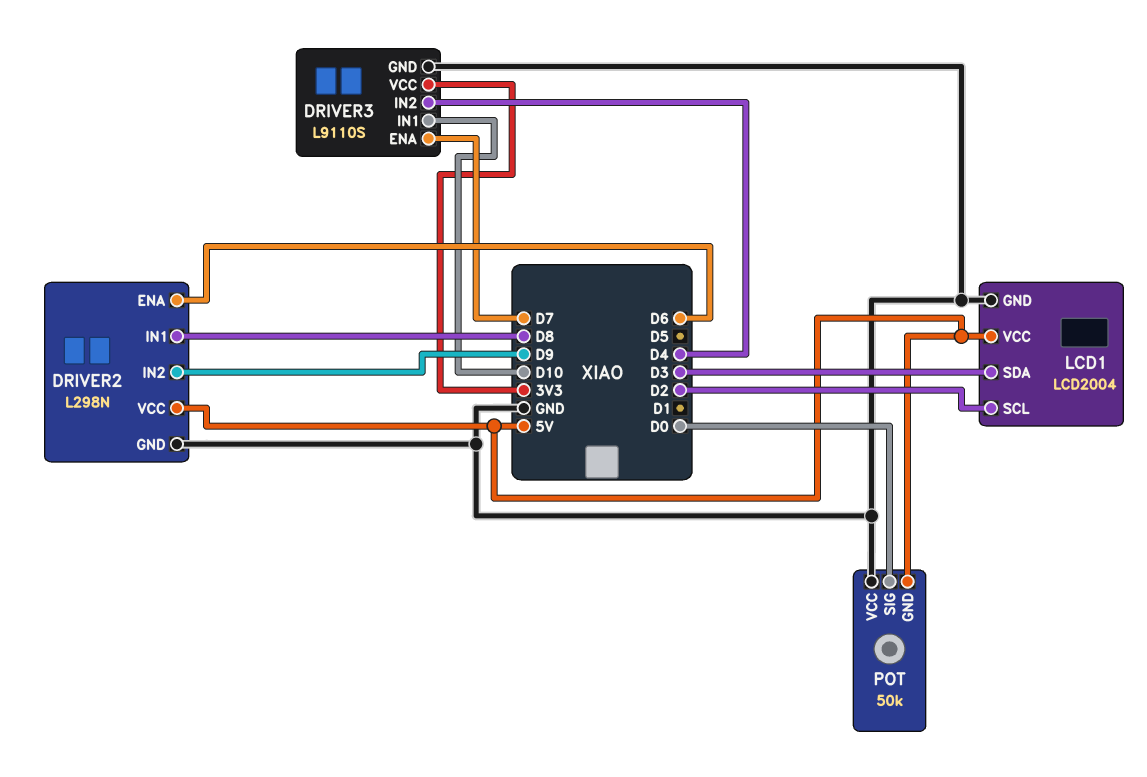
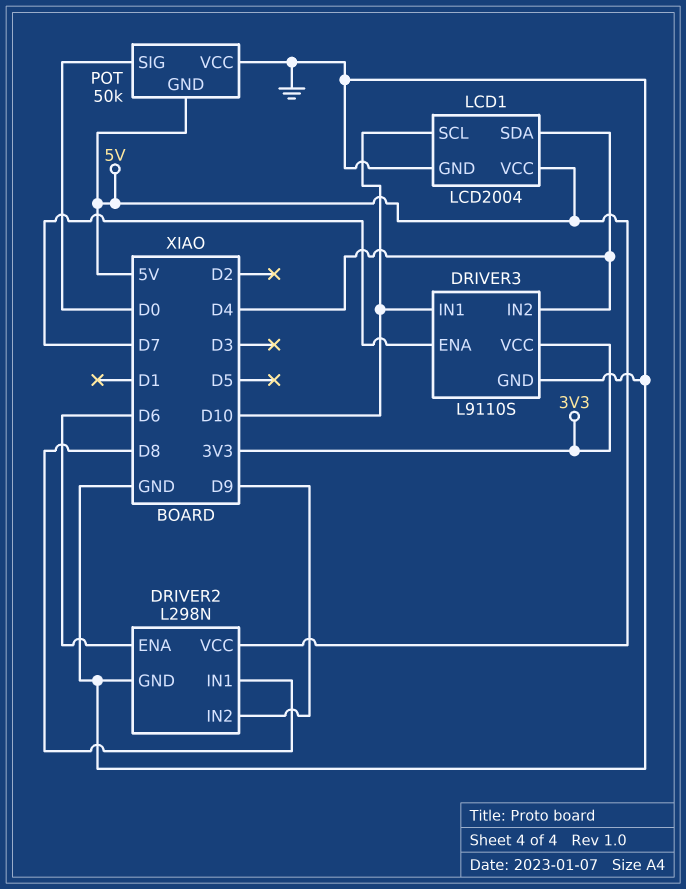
LCD1 pin SCL: D2 -> D10
LCD1 pin SDA: D3 -> D4

